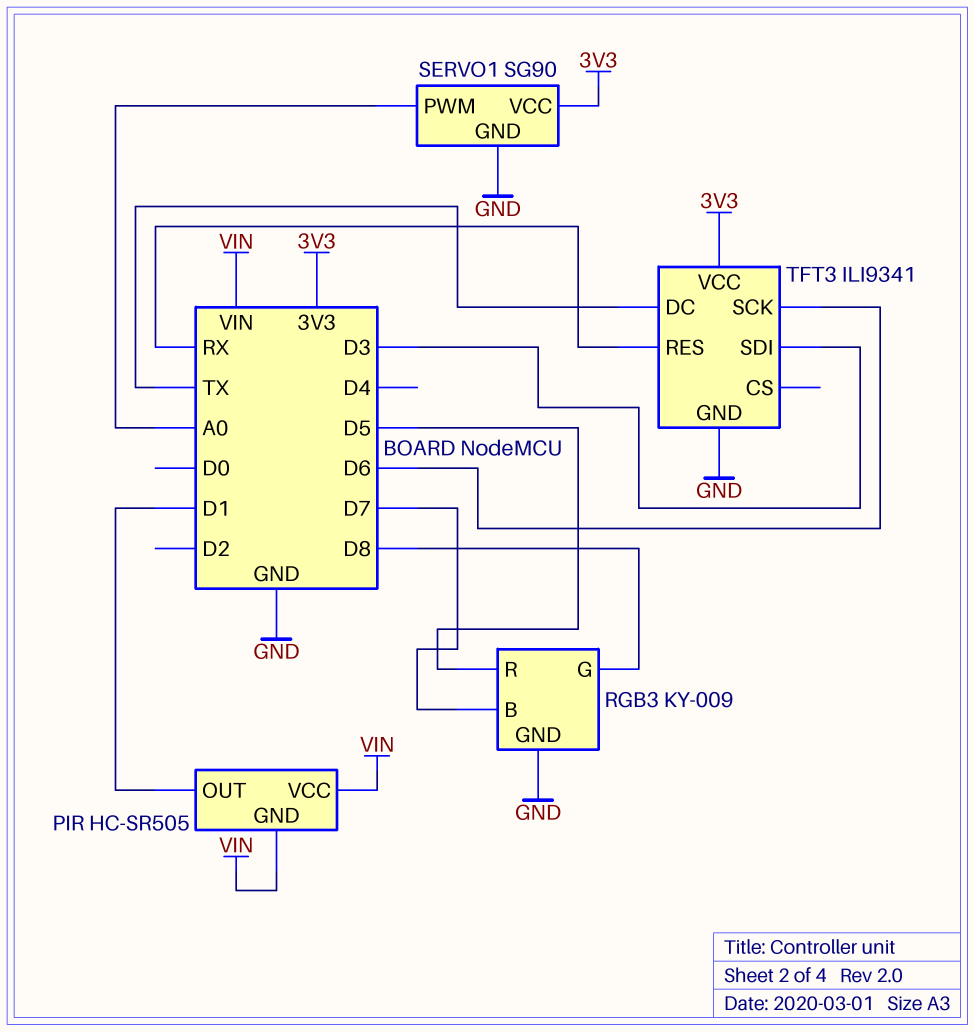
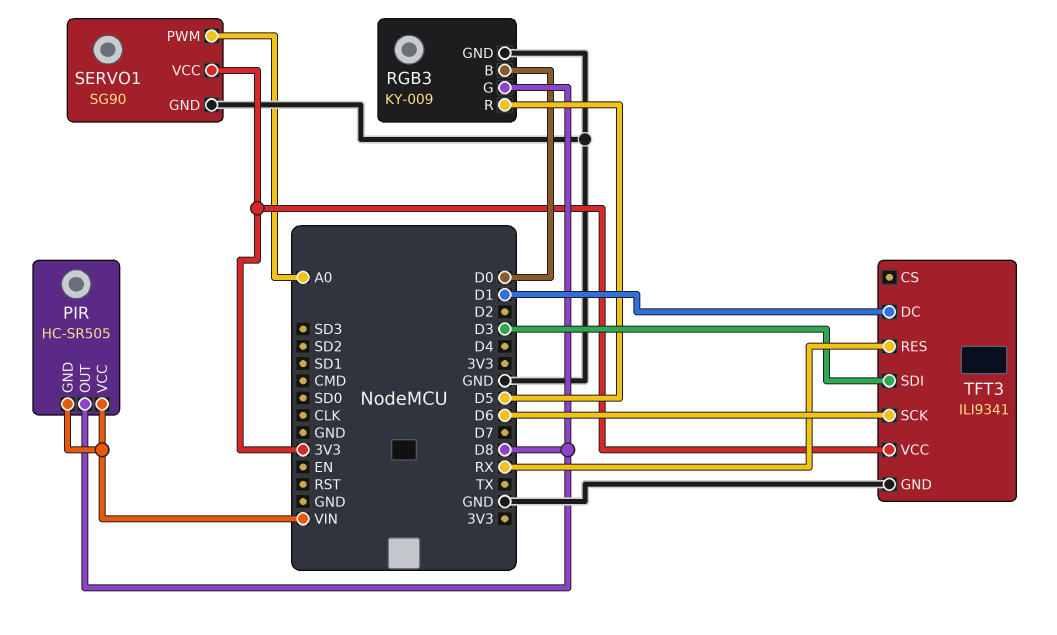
PIR pin OUT: D1 -> D8
RGB3 pin B: D7 -> D0
TFT3 pin DC: TX -> D1

